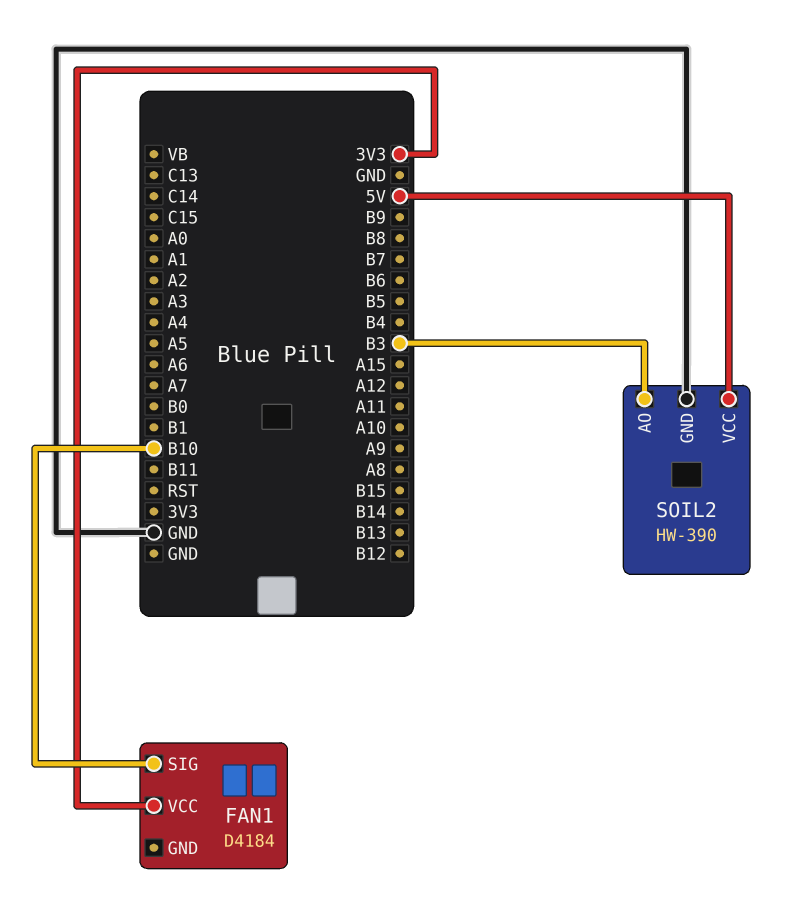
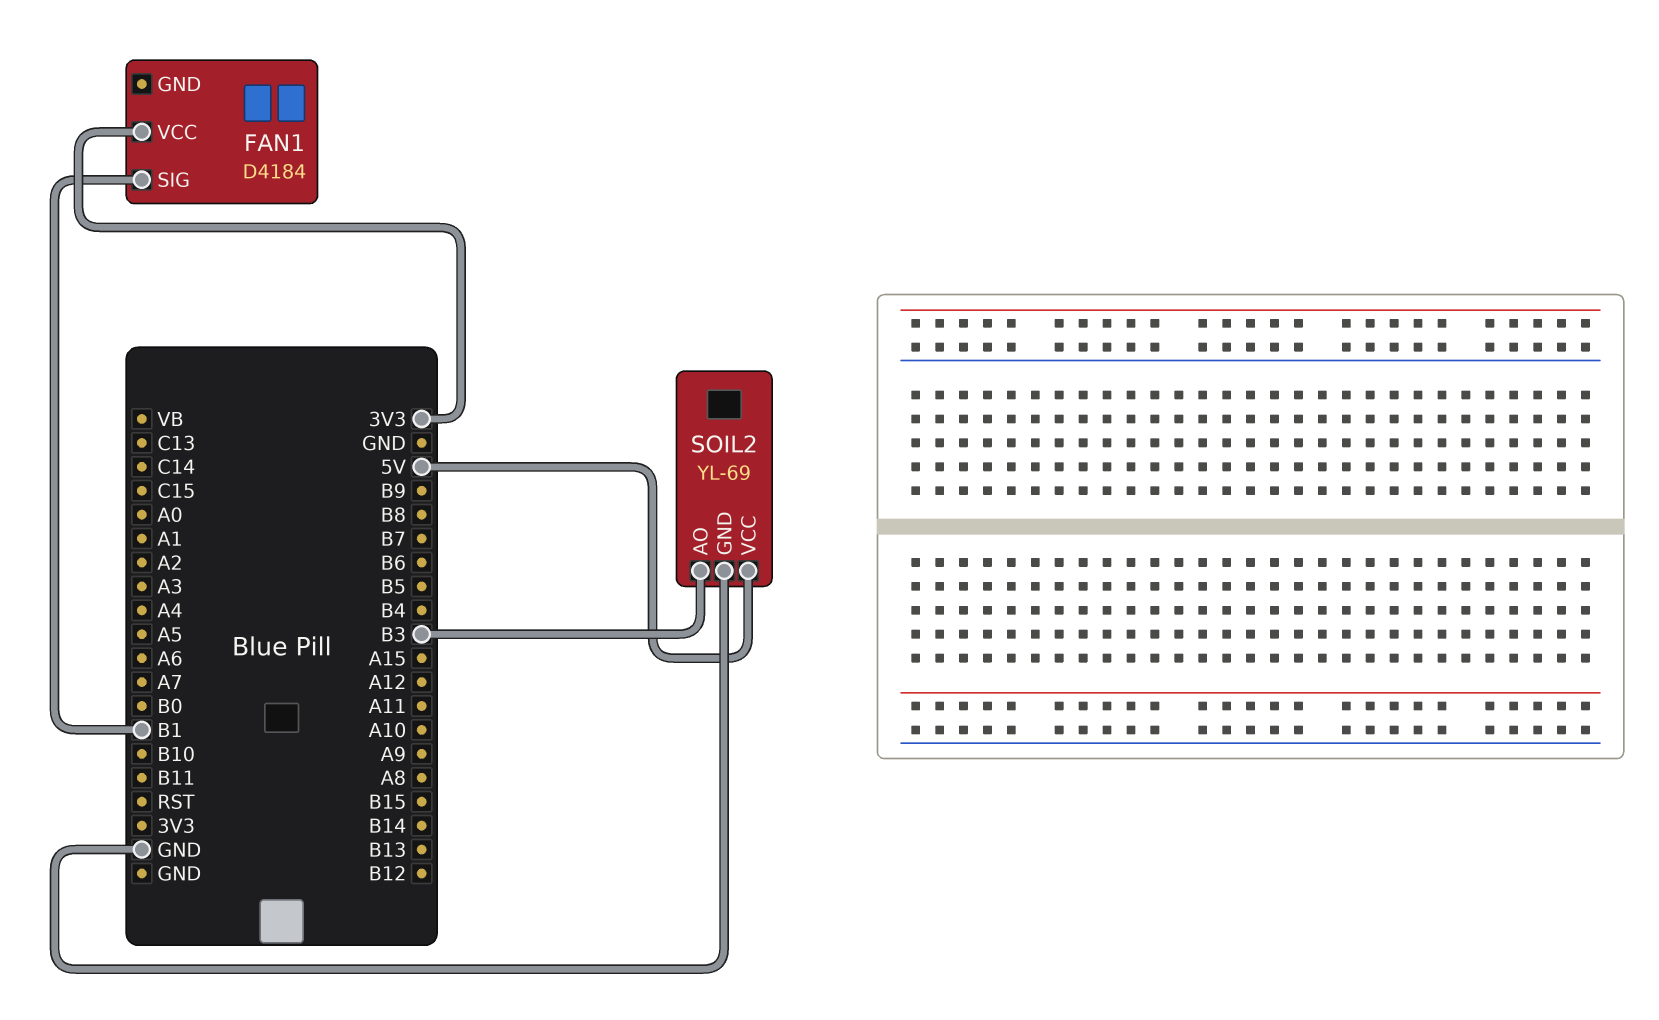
FAN1 pin SIG: B10 -> B1
SOIL2: HW-390 -> YL-69

